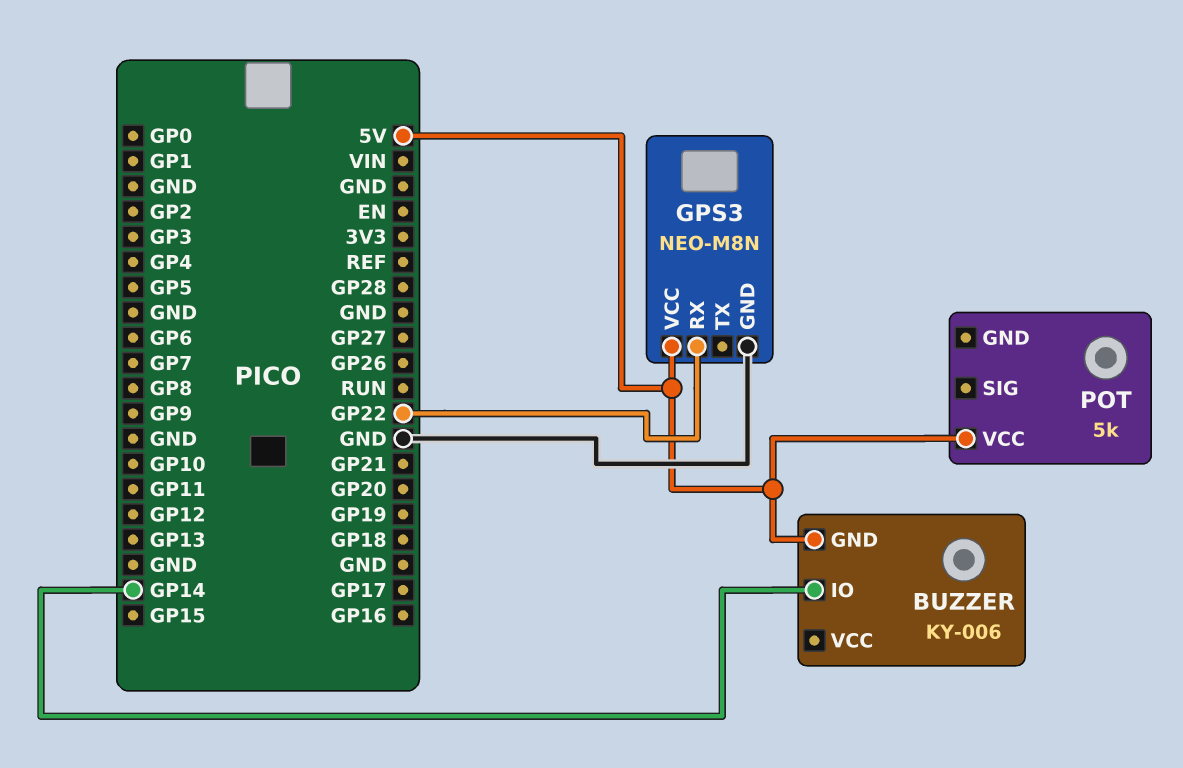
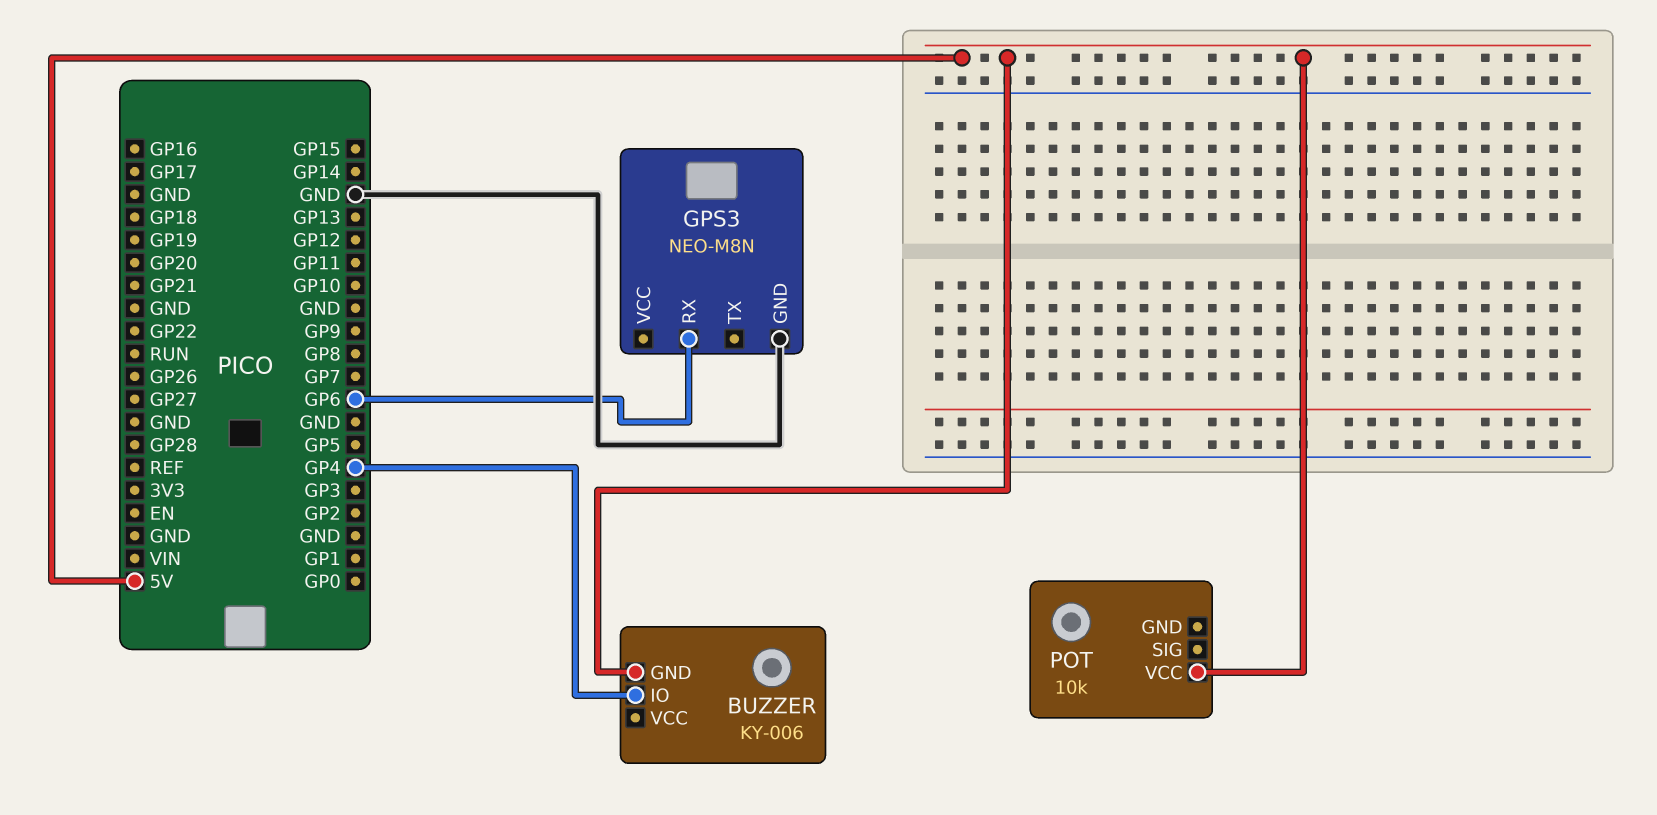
BUZZER pin IO: GP14 -> GP4
GPS3 pin RX: GP22 -> GP6
GPS3 pin VCC: 5V -> none
POT: 5k -> 10k

